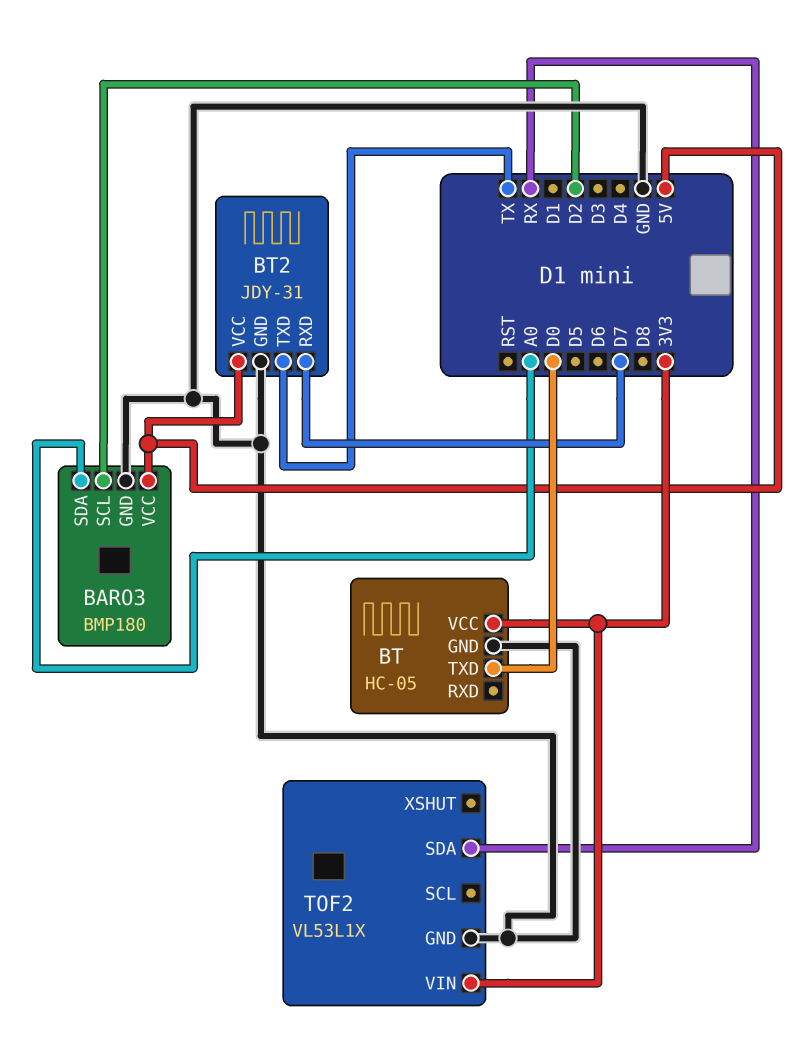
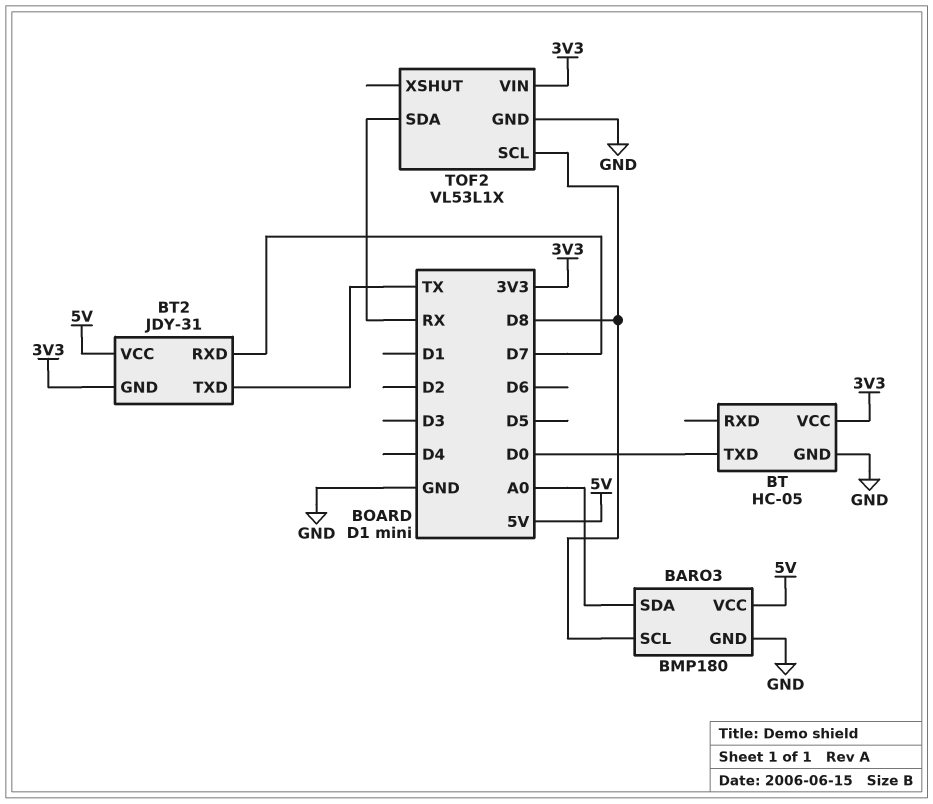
BARO3 pin SCL: D2 -> D8
BT2 pin GND: GND -> 3V3
TOF2 pin SCL: none -> D8

